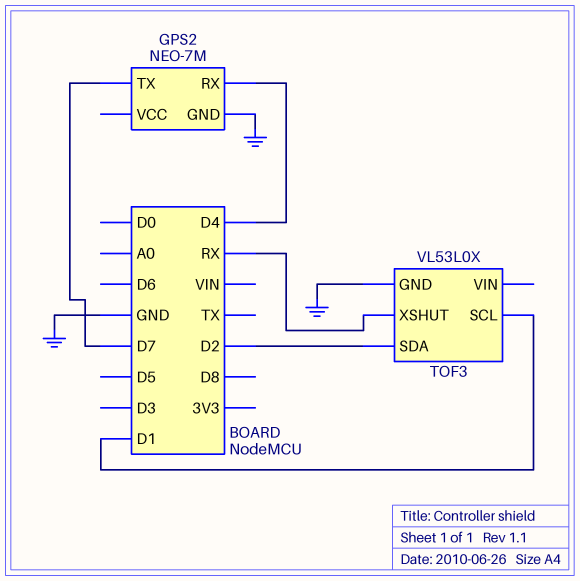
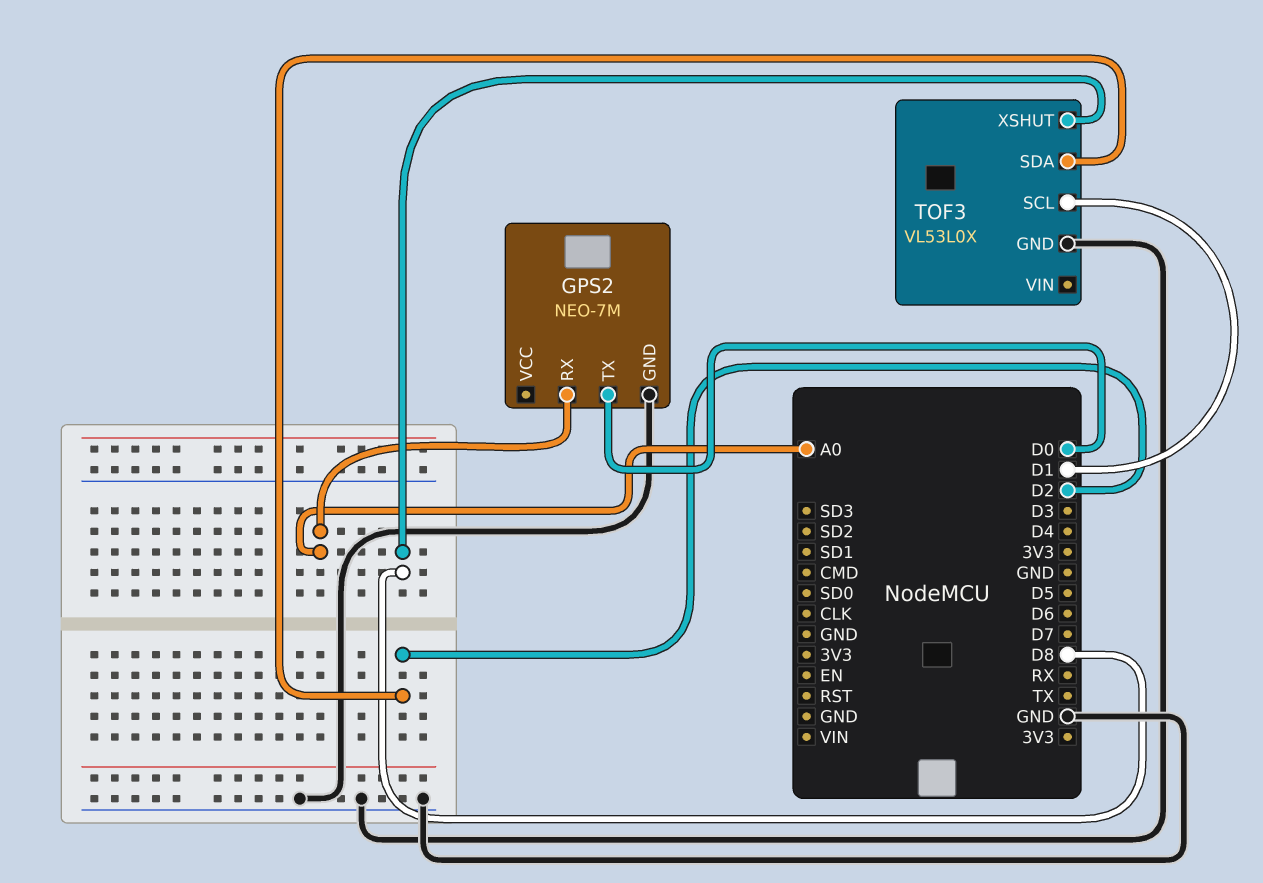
GPS2 pin RX: D4 -> A0
GPS2 pin TX: D7 -> D0
TOF3 pin XSHUT: RX -> D8

